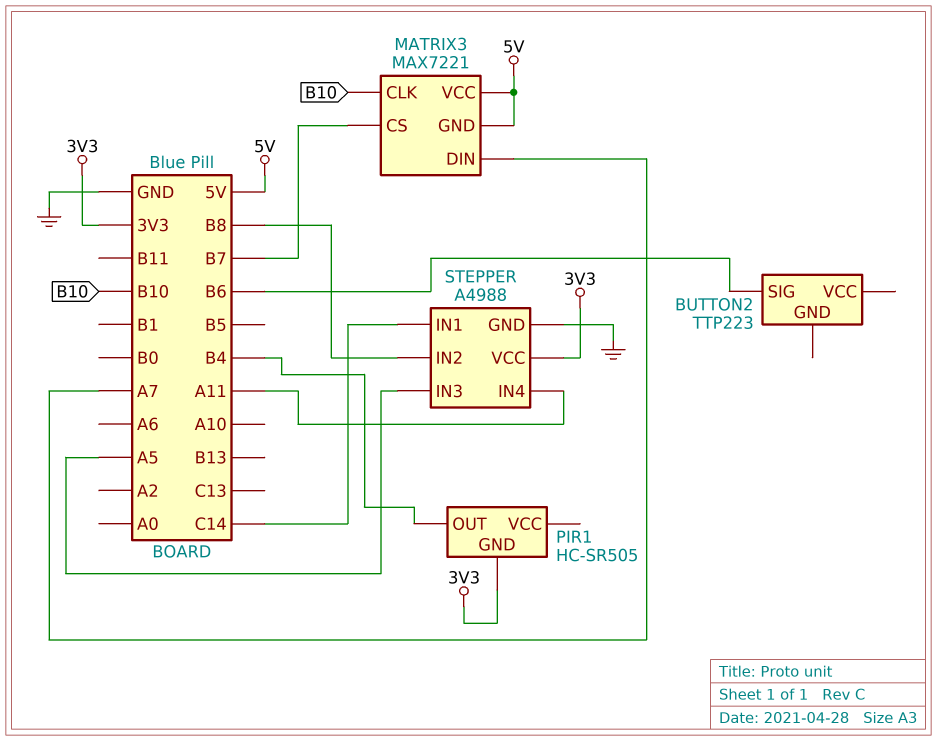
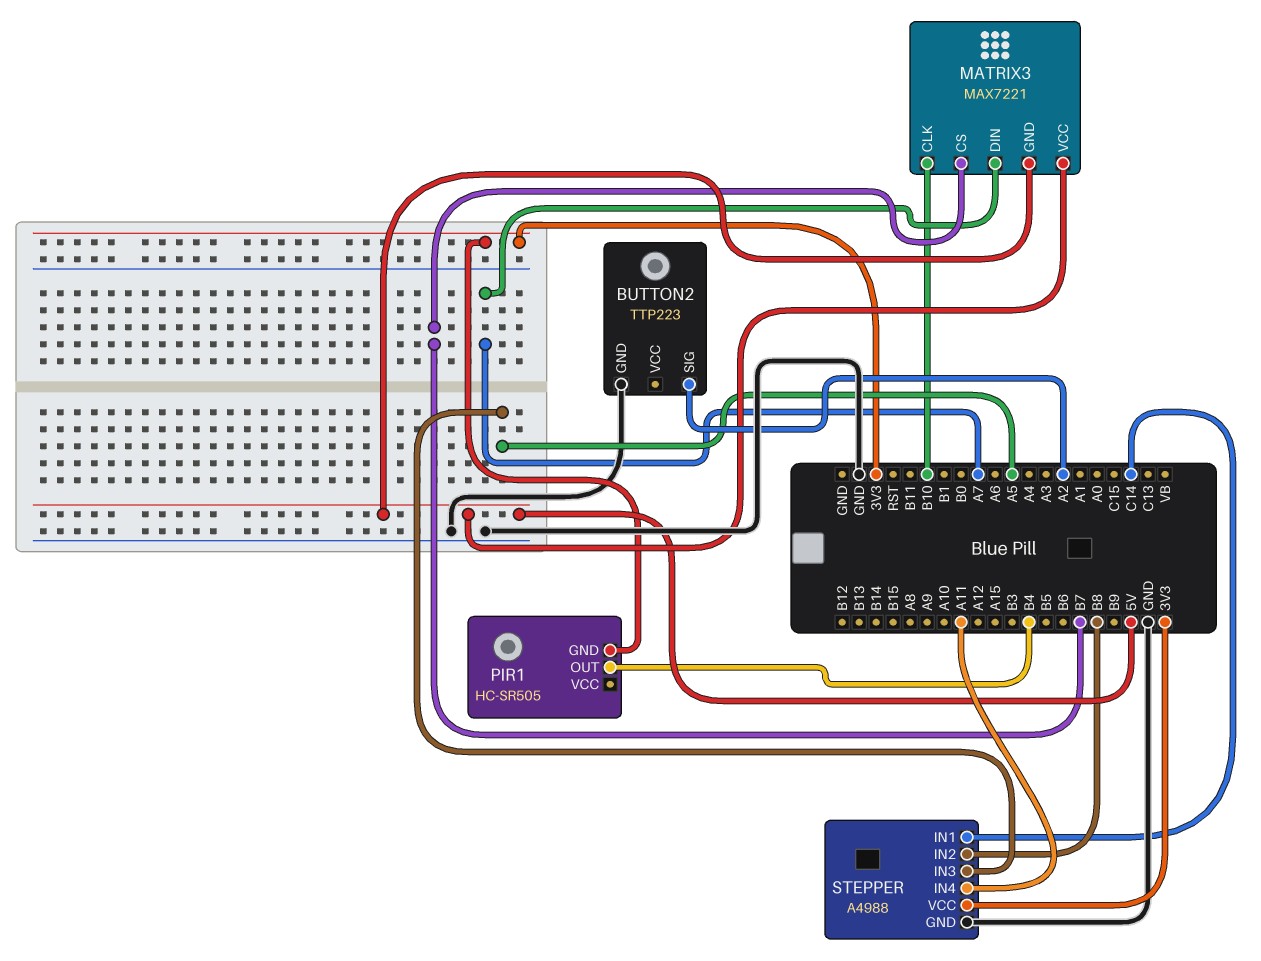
BUTTON2 pin GND: none -> GND
BUTTON2 pin SIG: B6 -> A2

